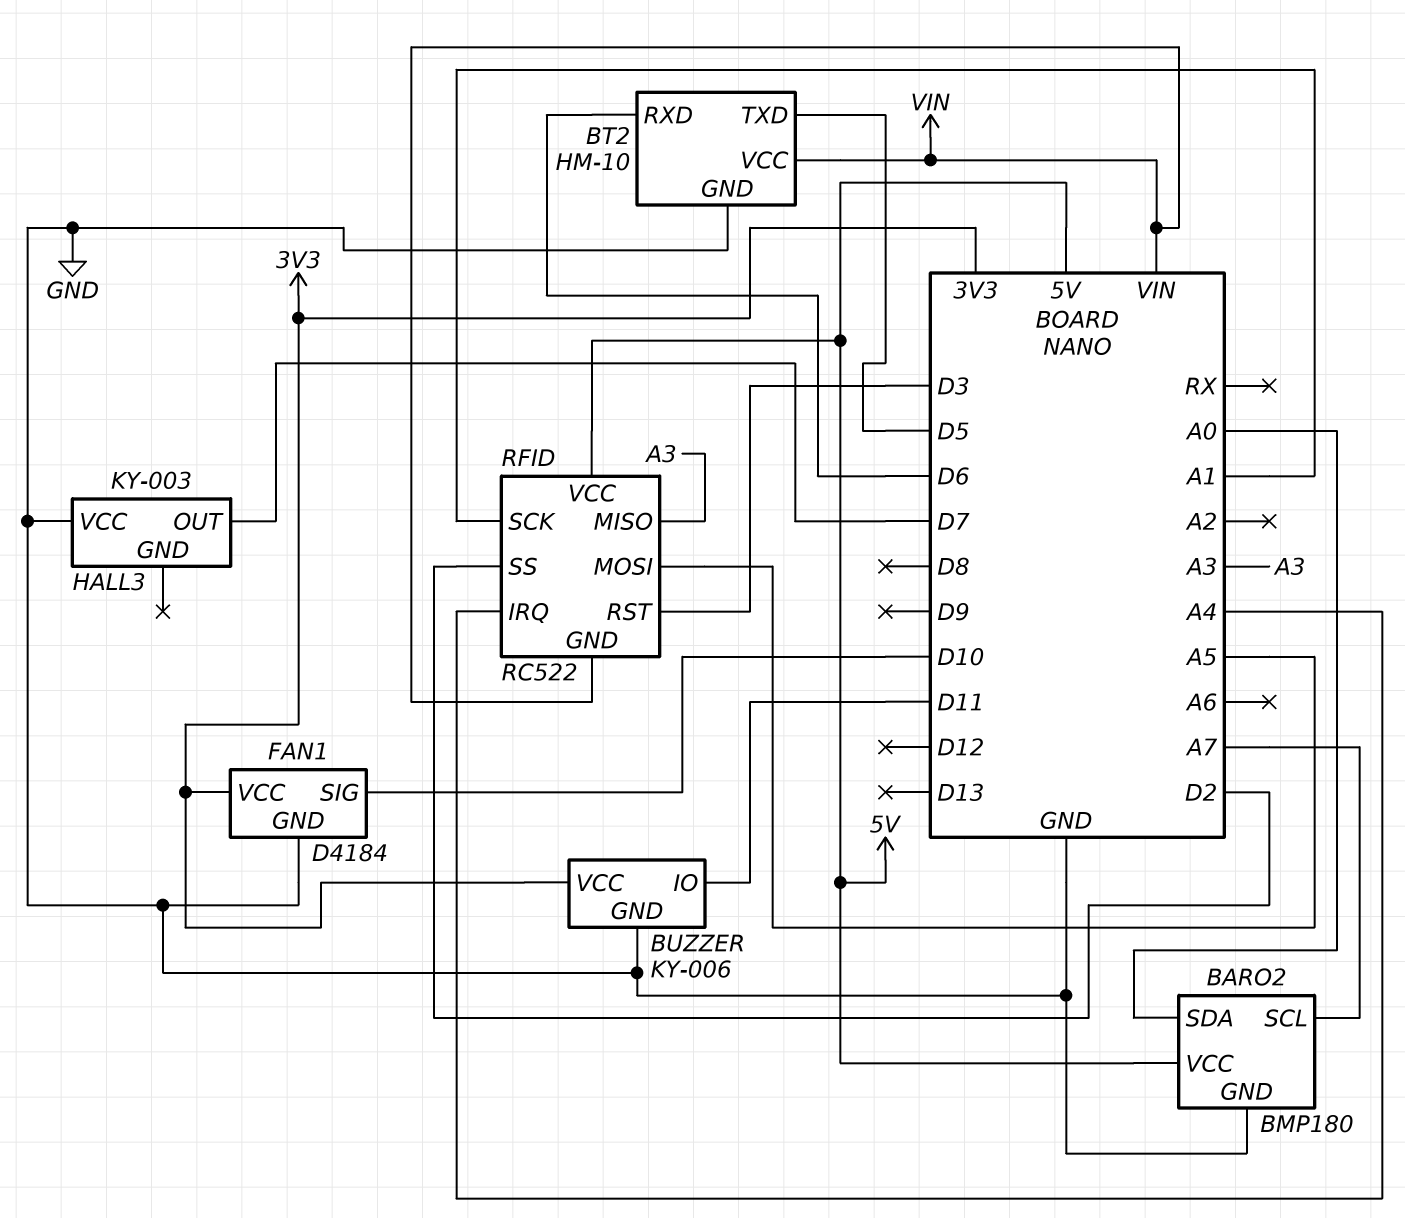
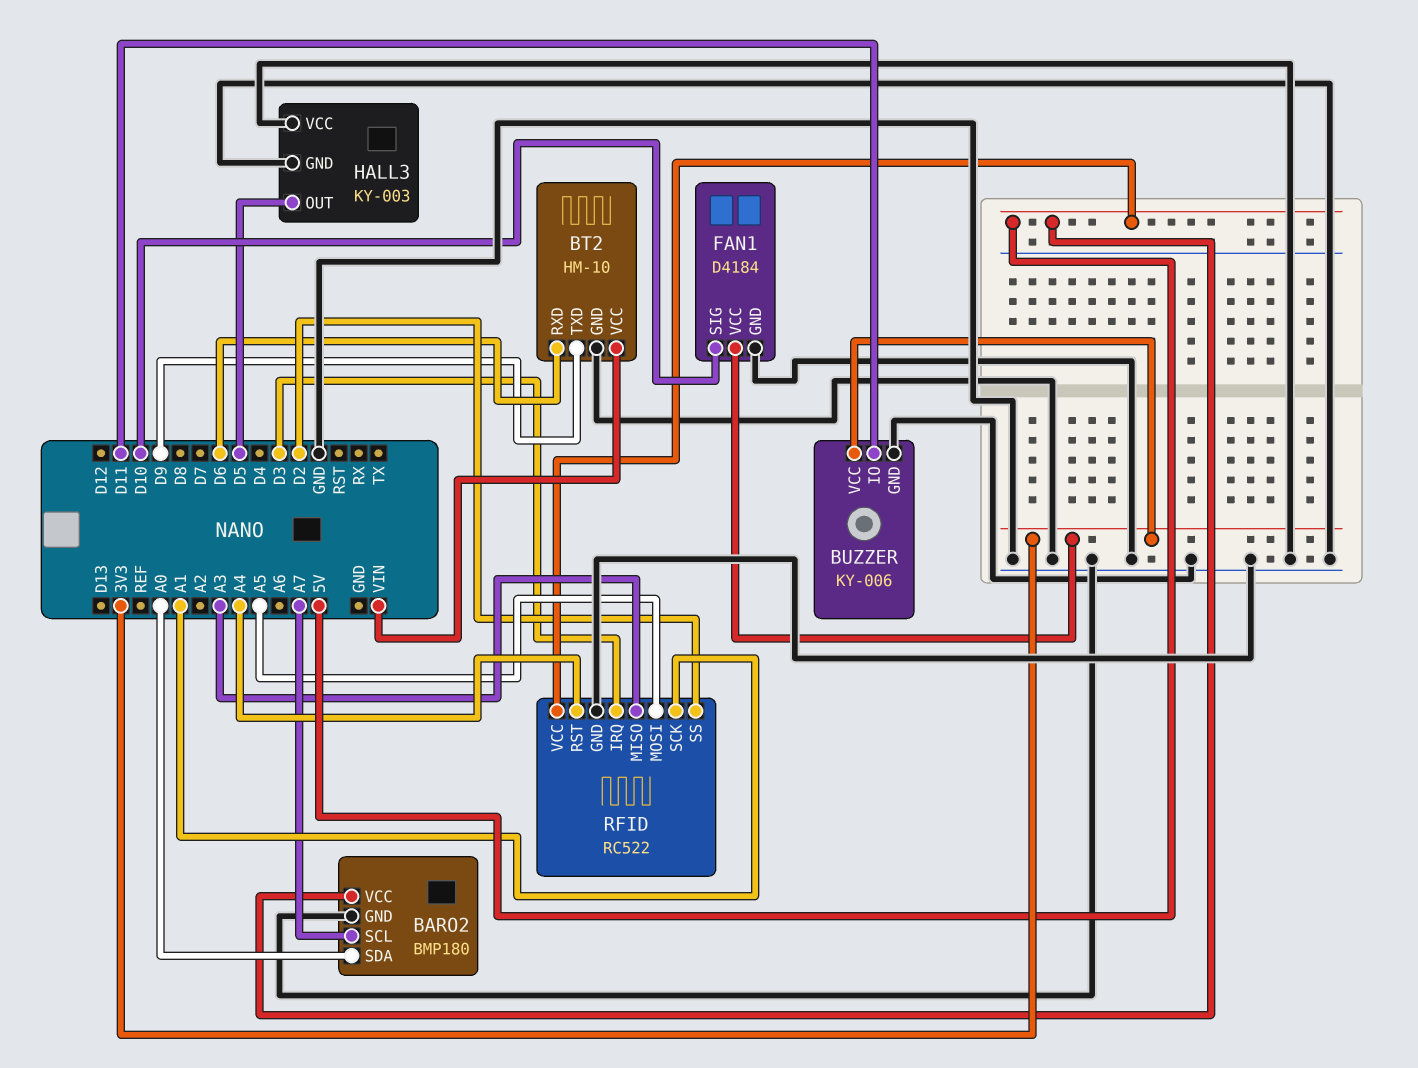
BT2 pin TXD: D5 -> D9
HALL3 pin GND: none -> GND
HALL3 pin OUT: D7 -> D5
RFID pin GND: VIN -> GND
RFID pin IRQ: A4 -> D3
RFID pin RST: D3 -> A4

